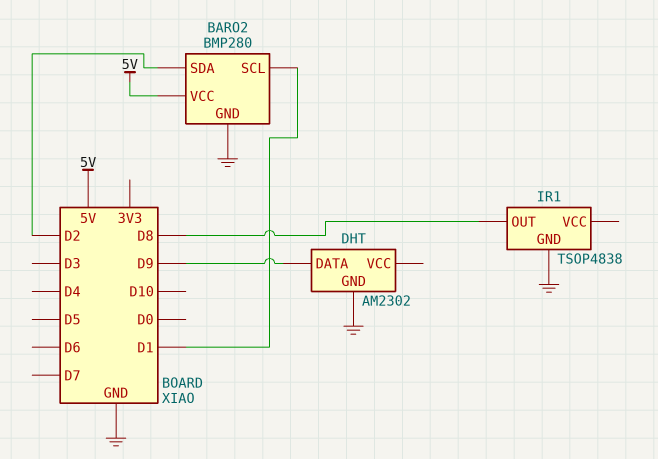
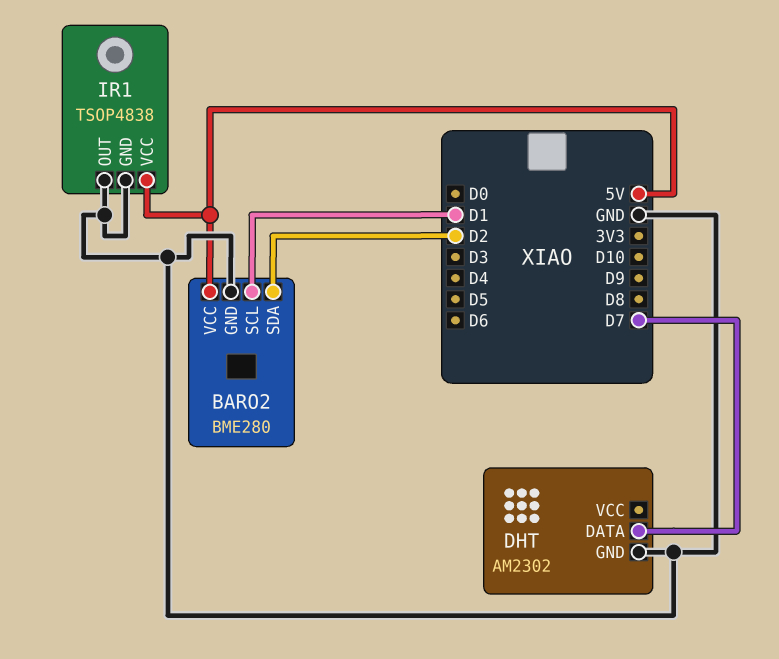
BARO2: BMP280 -> BME280
DHT pin DATA: D9 -> D7
IR1 pin OUT: D8 -> GND
IR1 pin VCC: none -> 5V

